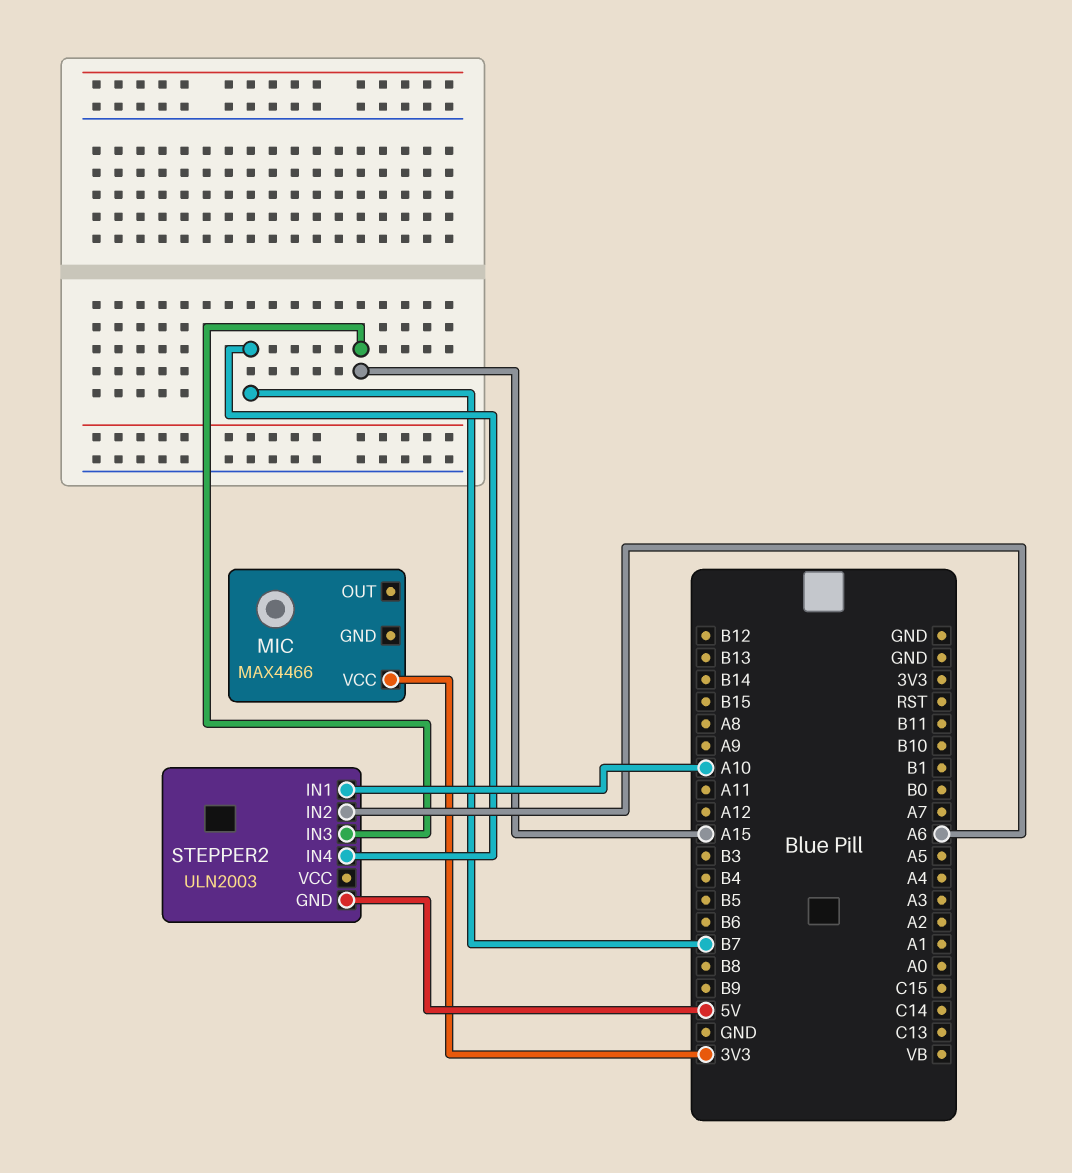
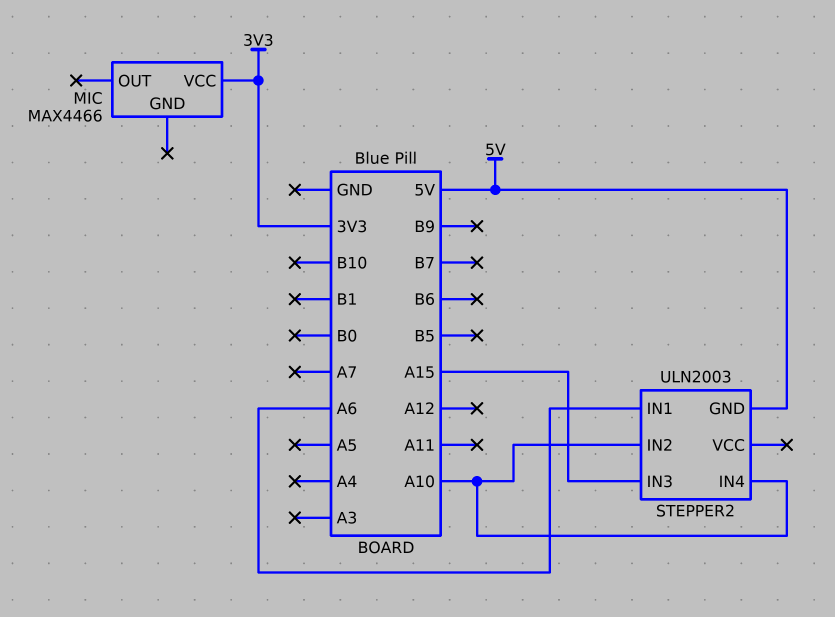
STEPPER2 pin IN1: A10 -> A6
STEPPER2 pin IN2: A6 -> A10
STEPPER2 pin IN4: B7 -> A10

